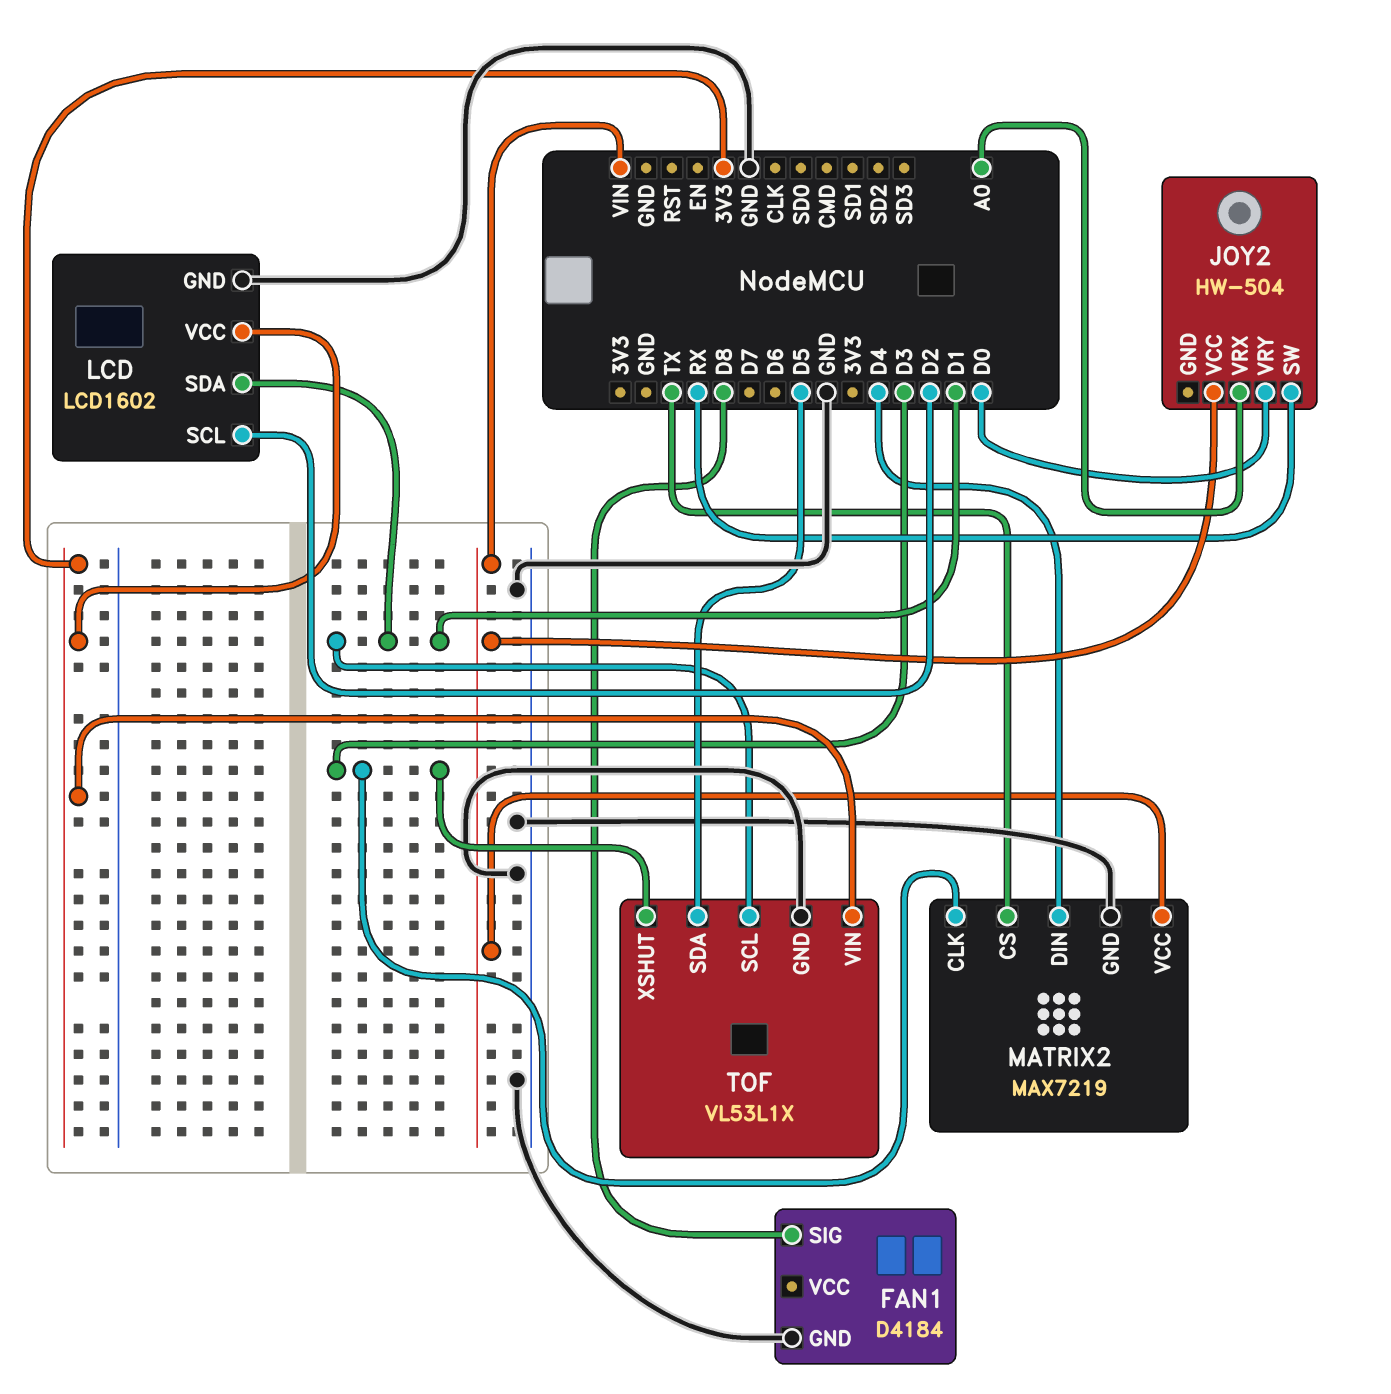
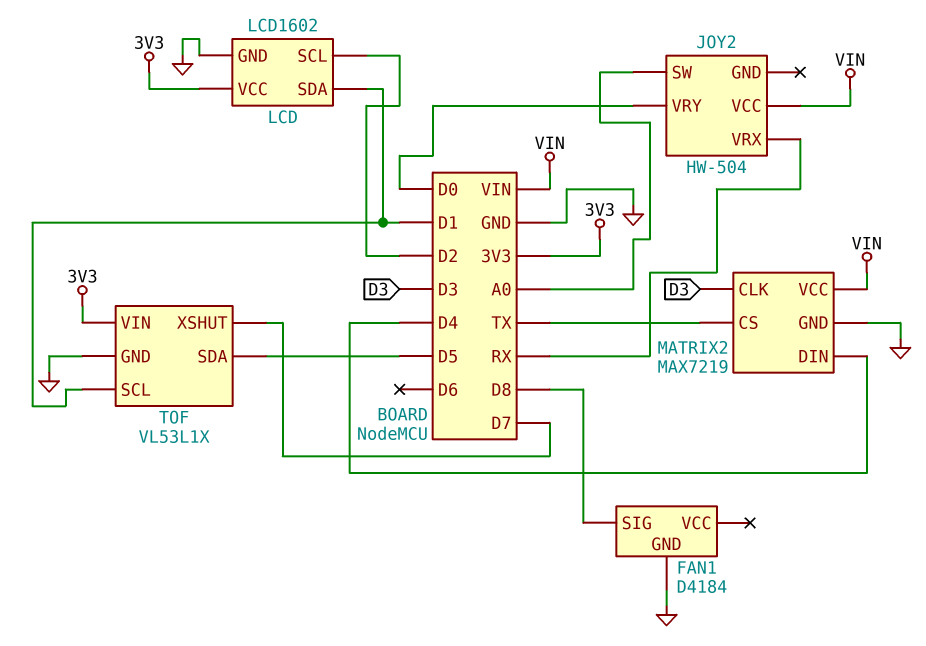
JOY2 pin SW: RX -> A0
JOY2 pin VRX: A0 -> RX
TOF pin XSHUT: D3 -> D7

